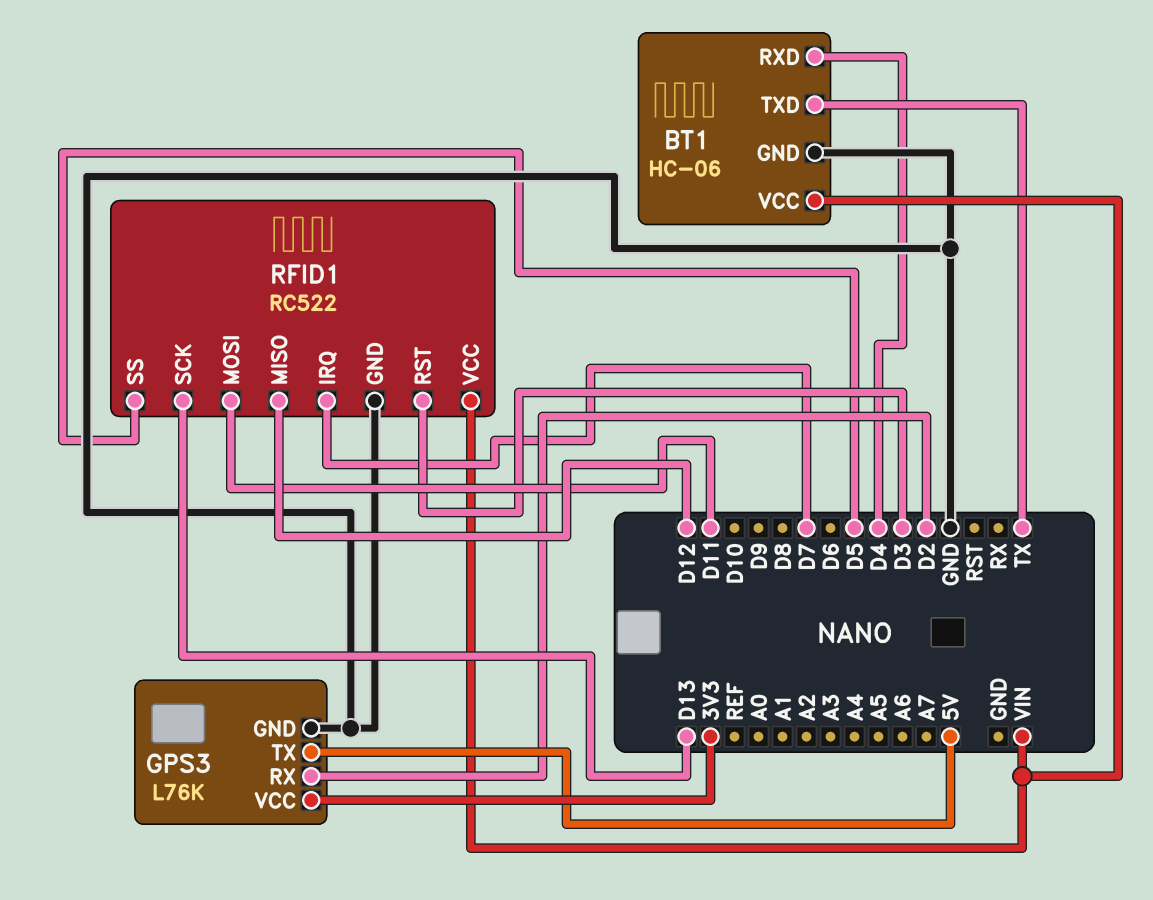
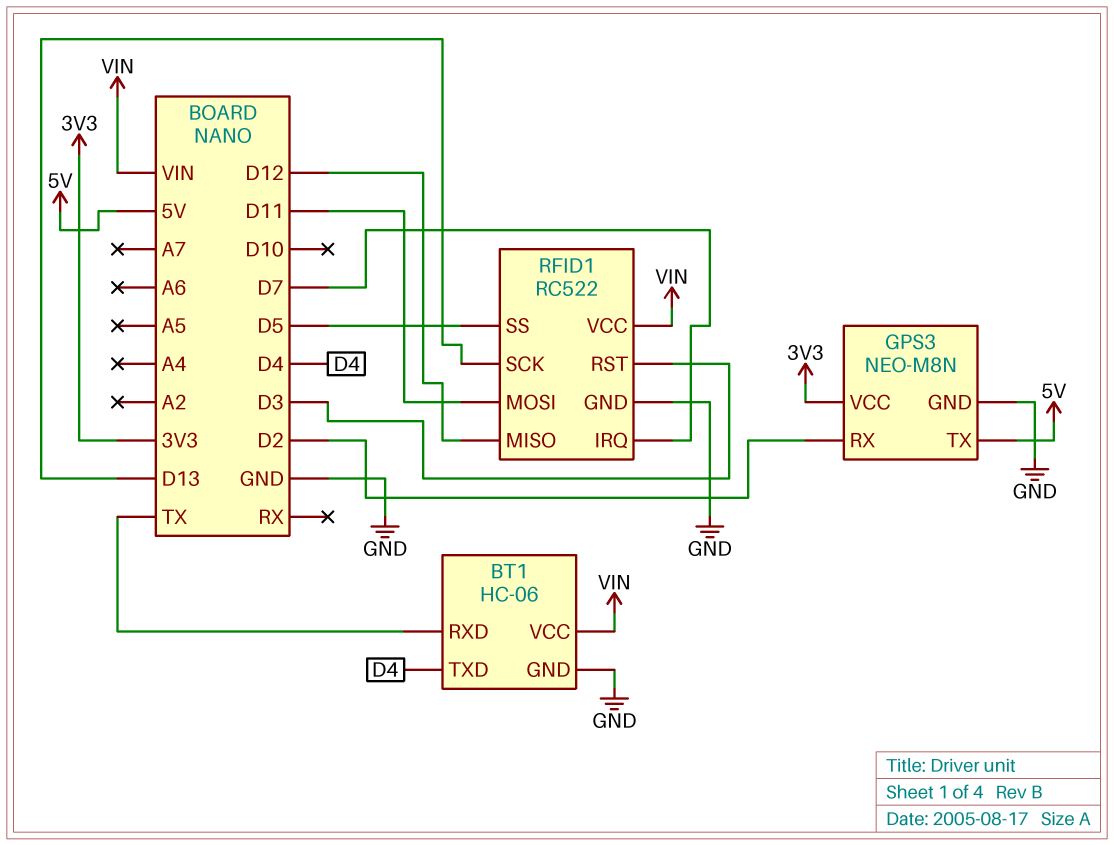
BT1 pin RXD: D4 -> TX
BT1 pin TXD: TX -> D4
GPS3: L76K -> NEO-M8N

